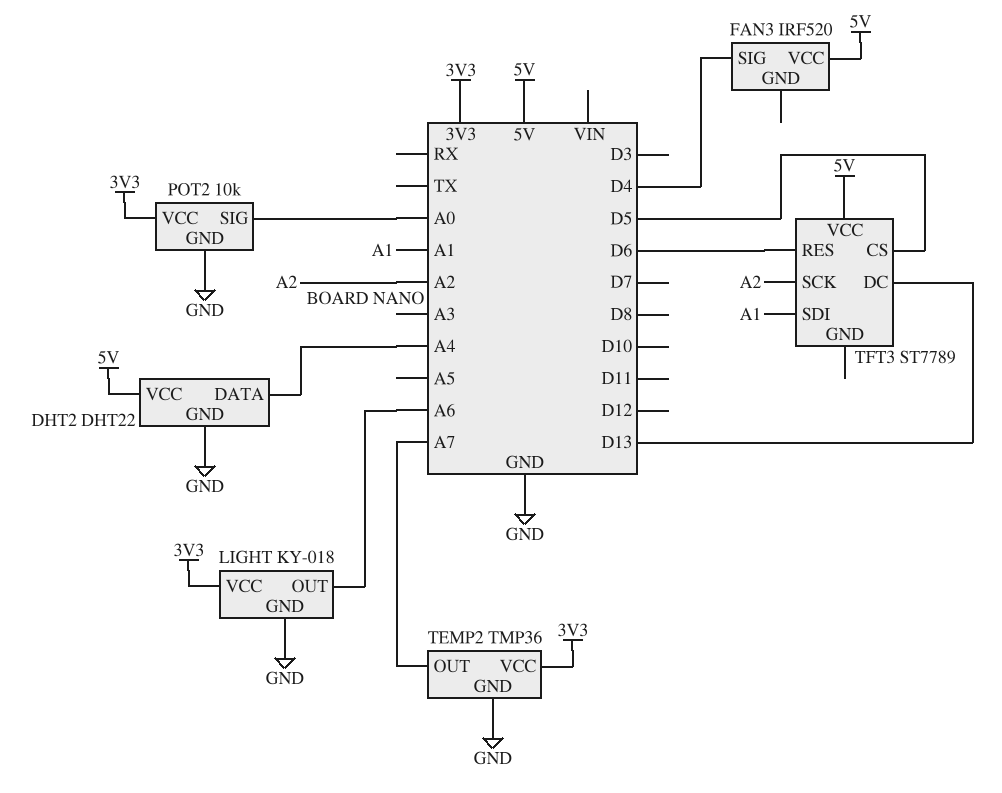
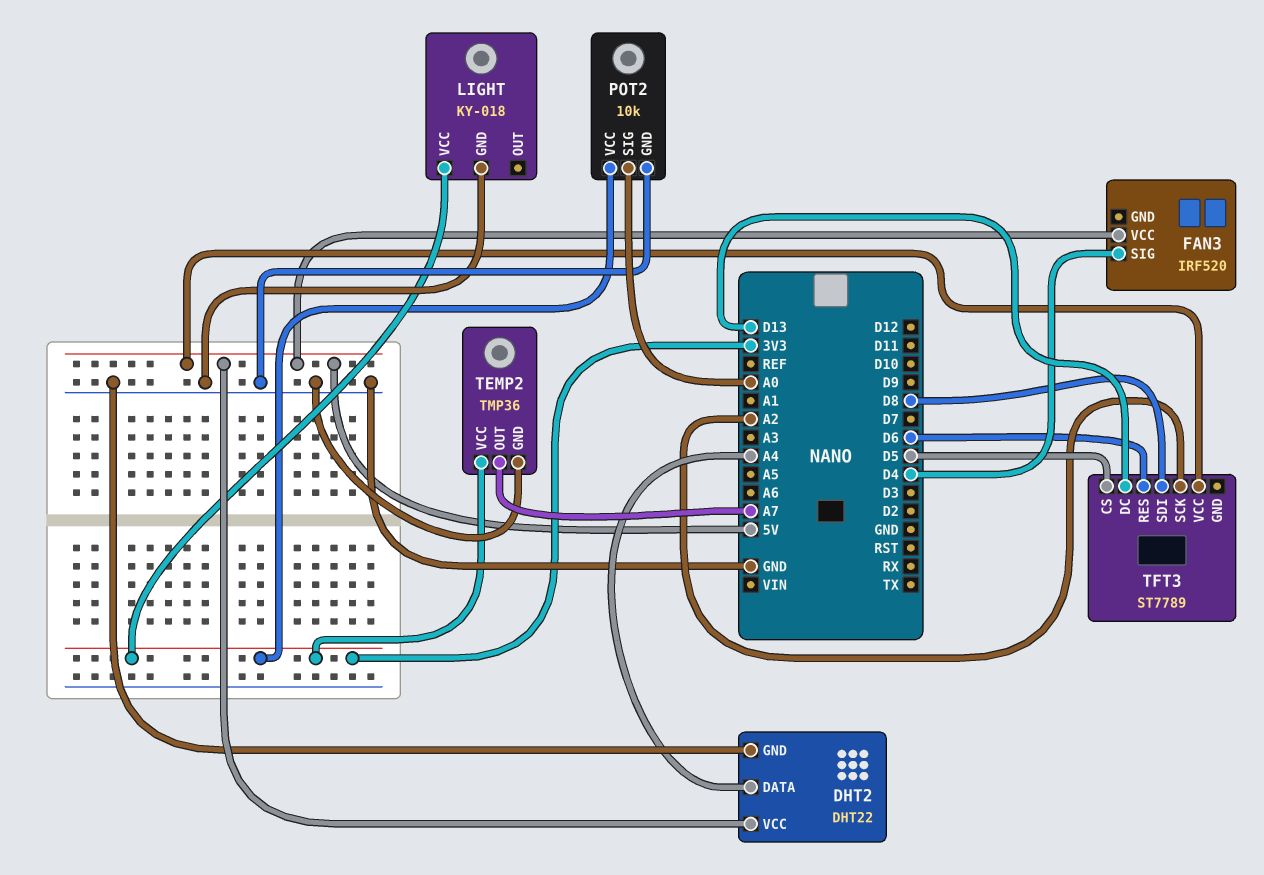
LIGHT pin OUT: A6 -> none
TFT3 pin SDI: A1 -> D8

